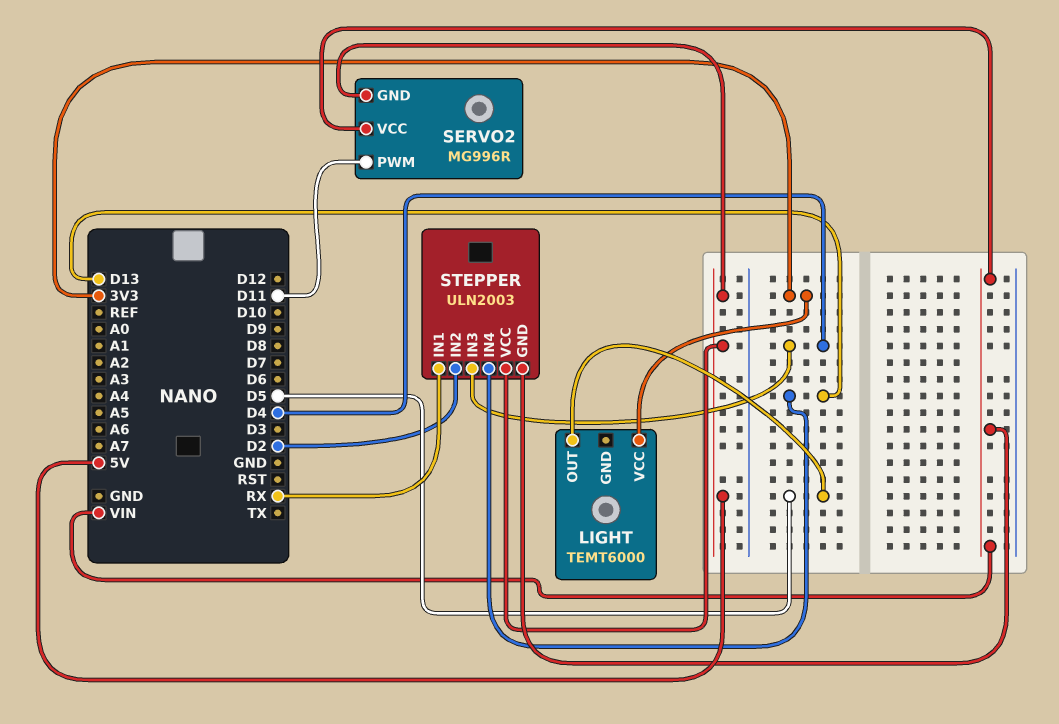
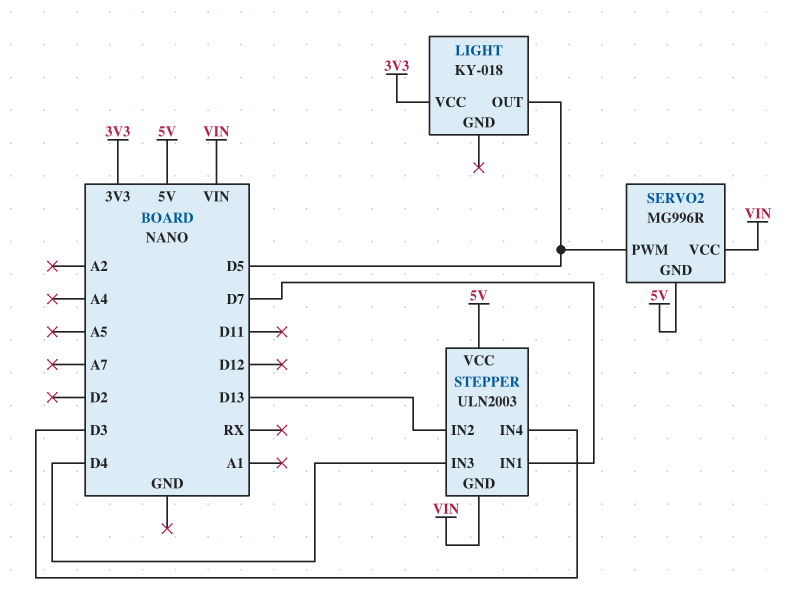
LIGHT: TEMT6000 -> KY-018
SERVO2 pin PWM: D11 -> D5
STEPPER pin IN1: RX -> D7
STEPPER pin IN2: D2 -> D13
STEPPER pin IN4: D13 -> D3

